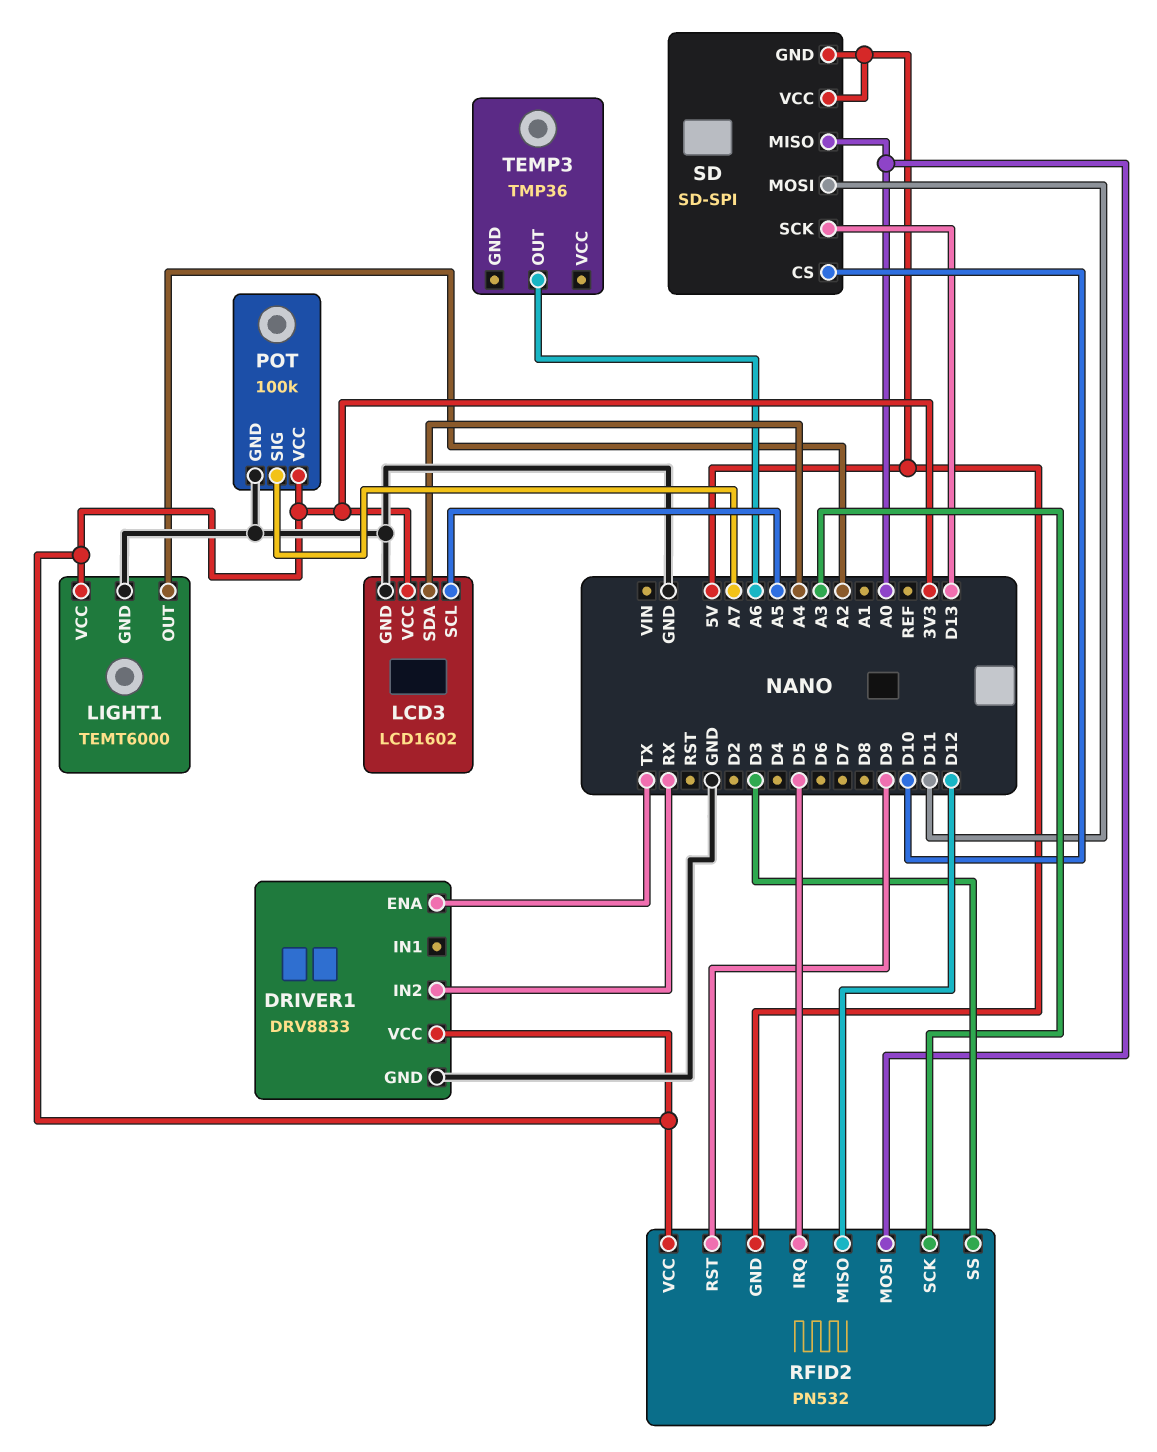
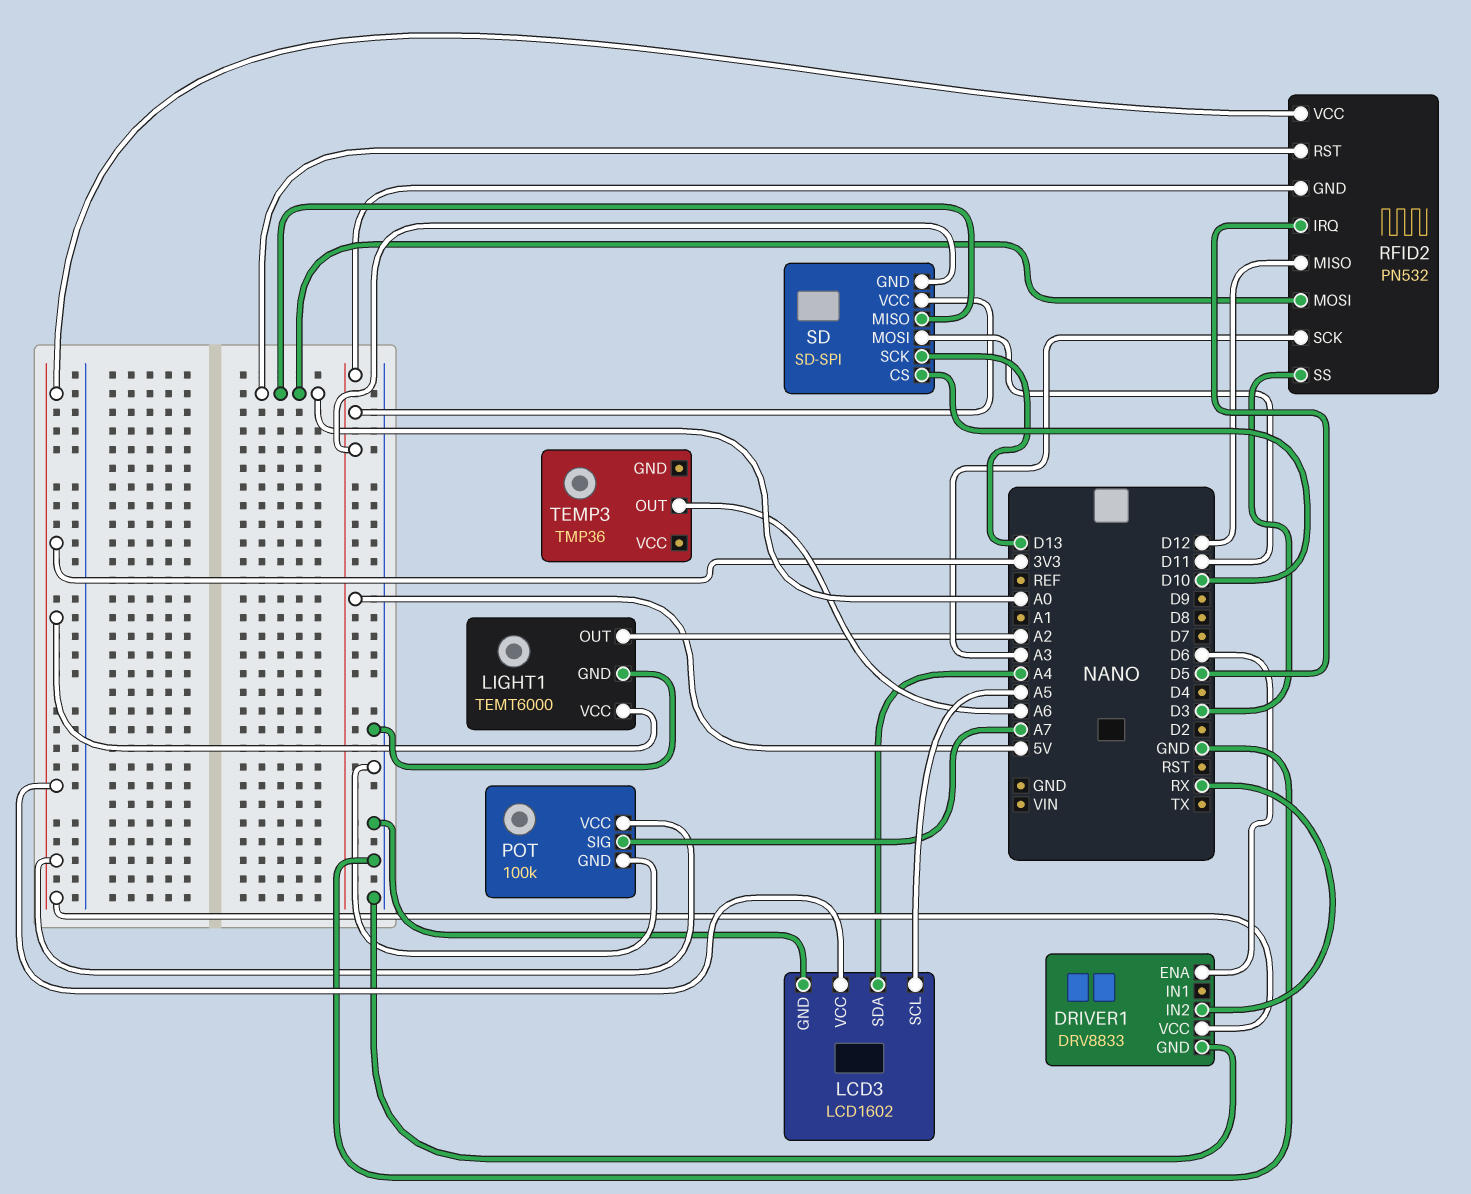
DRIVER1 pin ENA: TX -> D6
RFID2 pin RST: D9 -> A0

